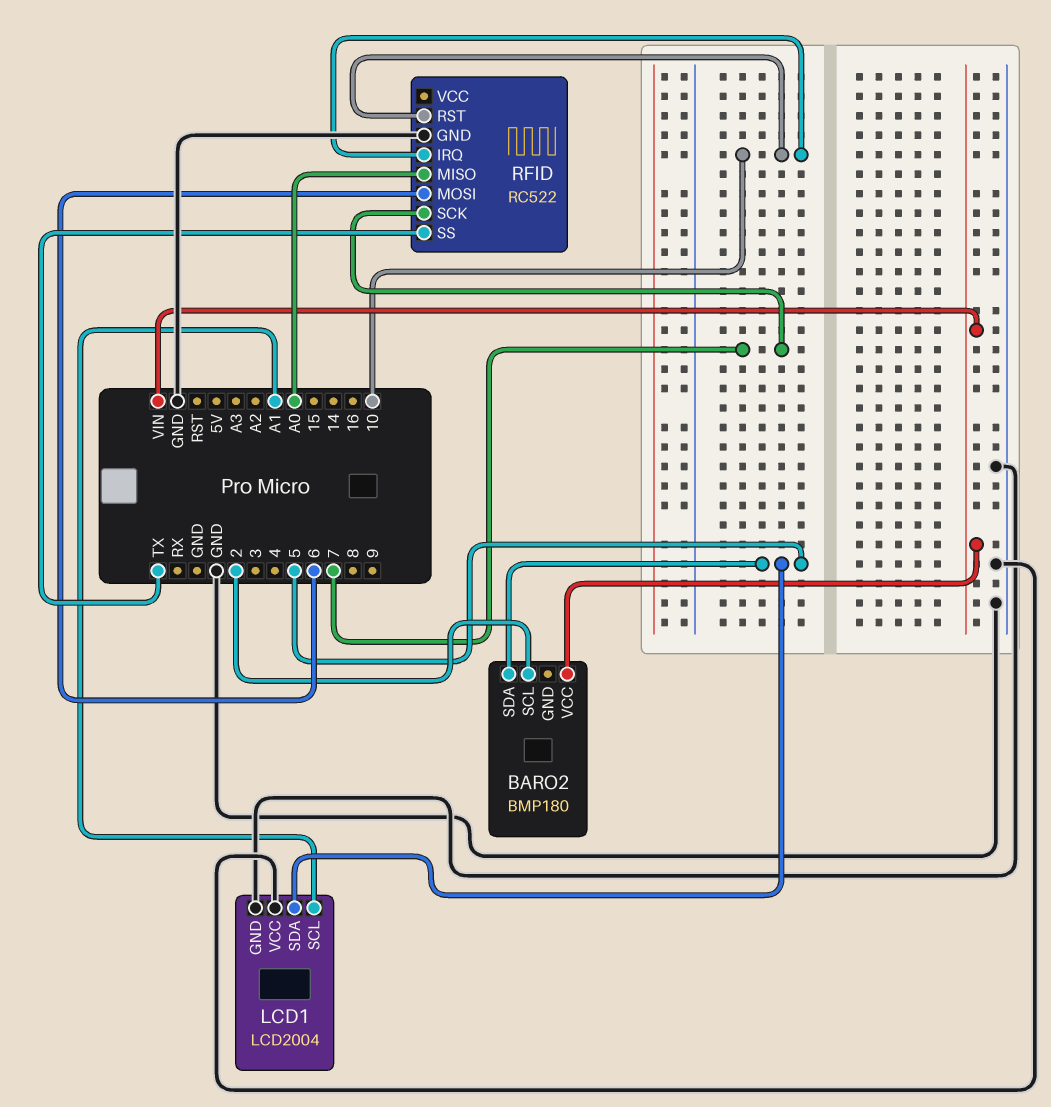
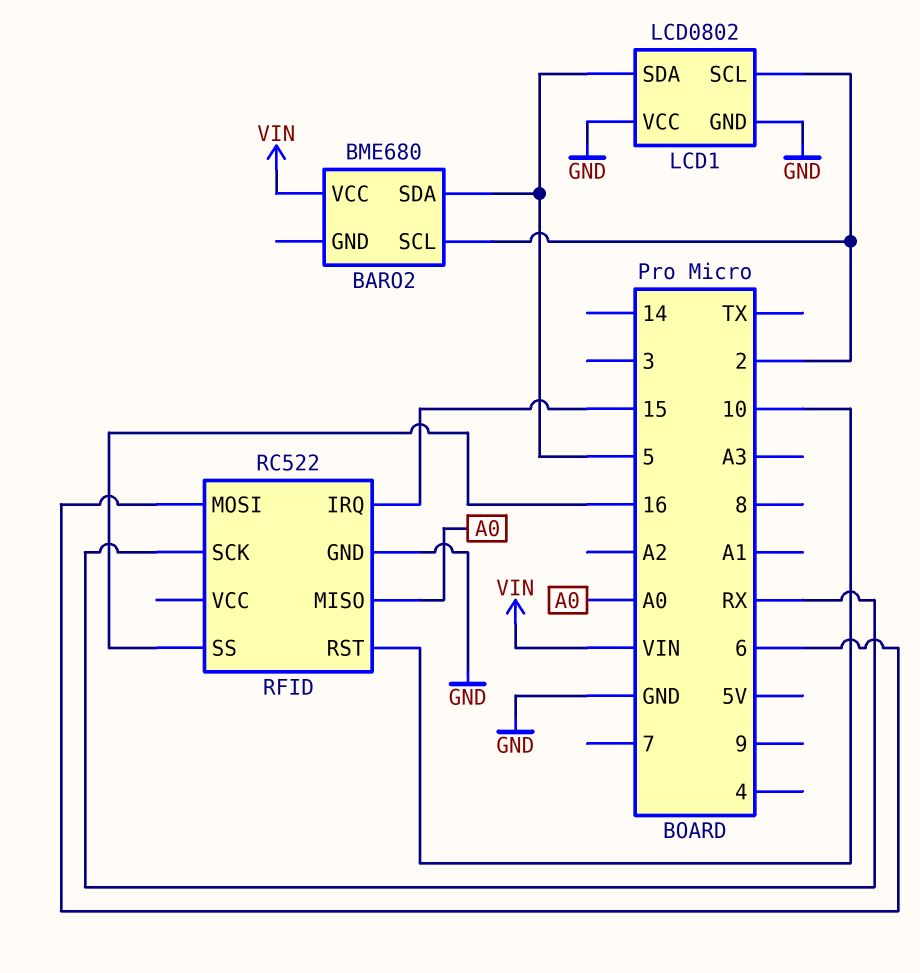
BARO2: BMP180 -> BME680
LCD1: LCD2004 -> LCD0802
LCD1 pin SCL: A1 -> 2
RFID pin IRQ: 10 -> 15
RFID pin SCK: 7 -> RX
RFID pin SS: TX -> 16

